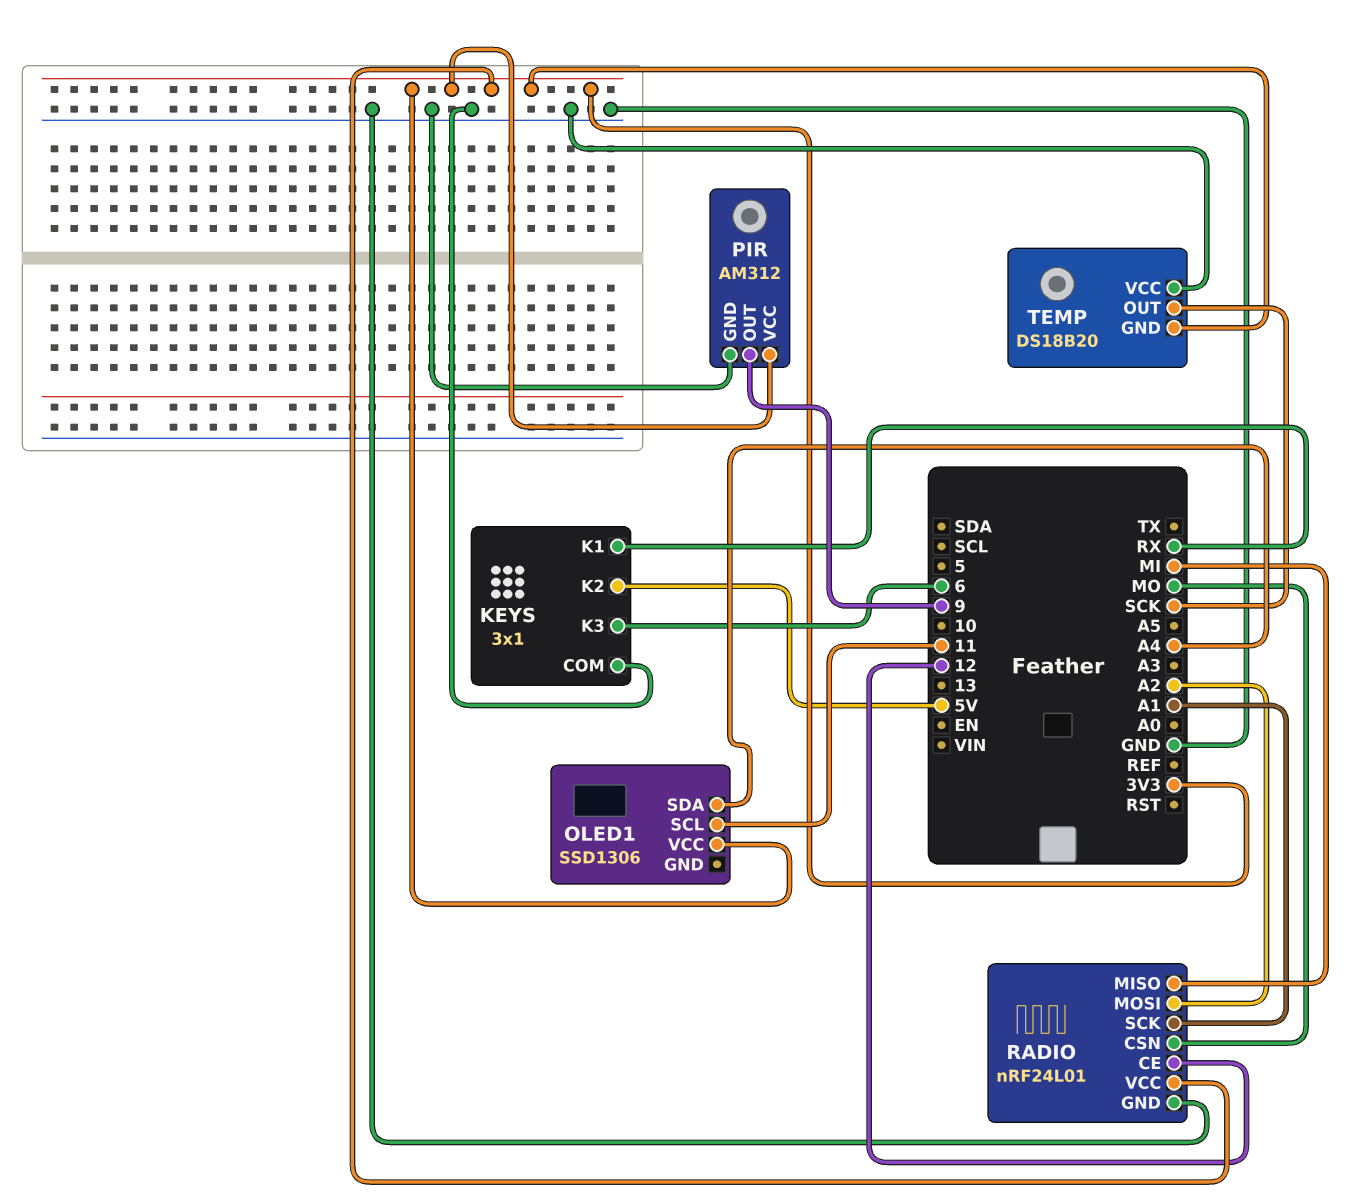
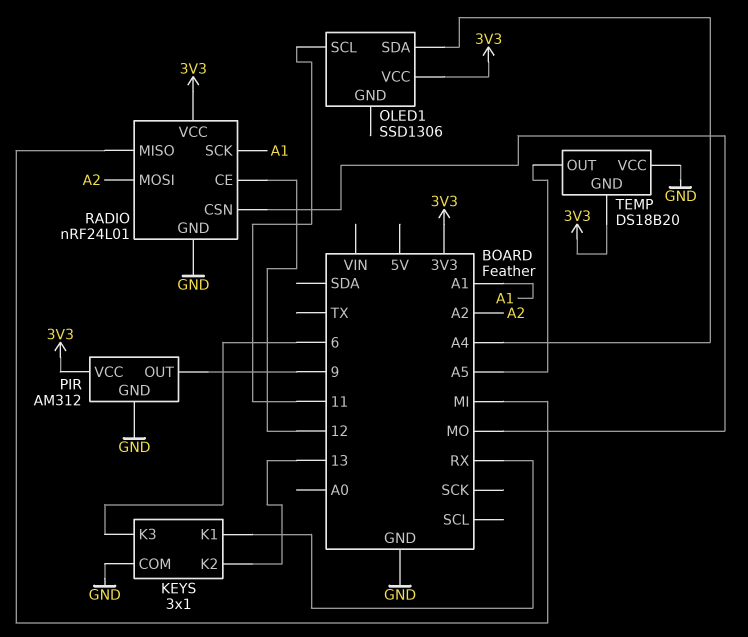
KEYS pin K2: 5V -> 13
TEMP pin OUT: SCK -> A5

